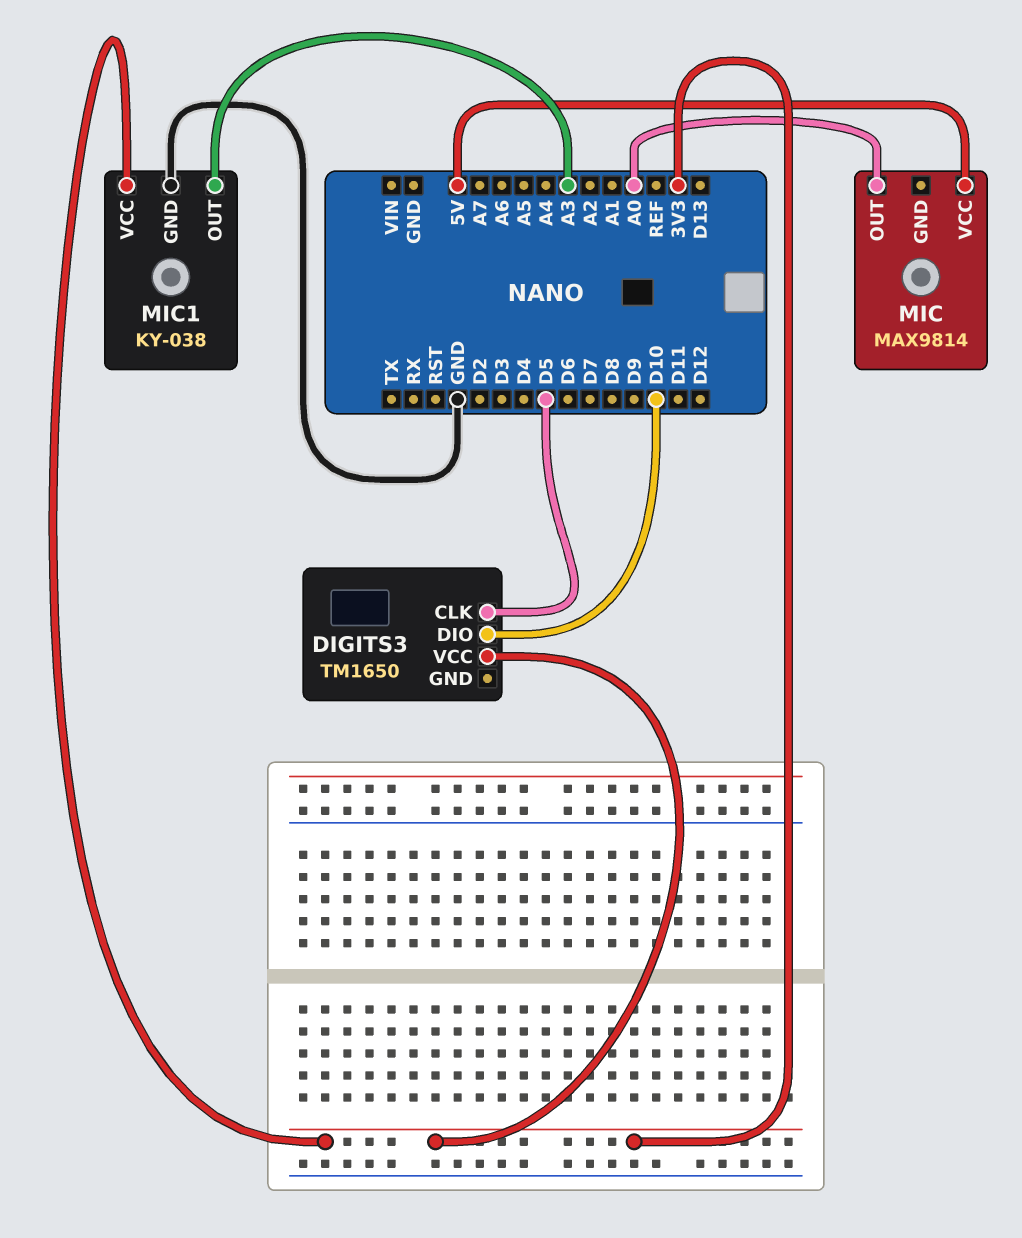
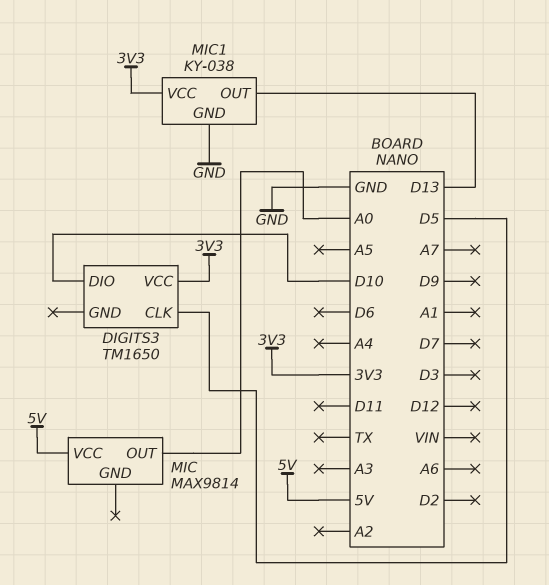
MIC1 pin OUT: A3 -> D13

